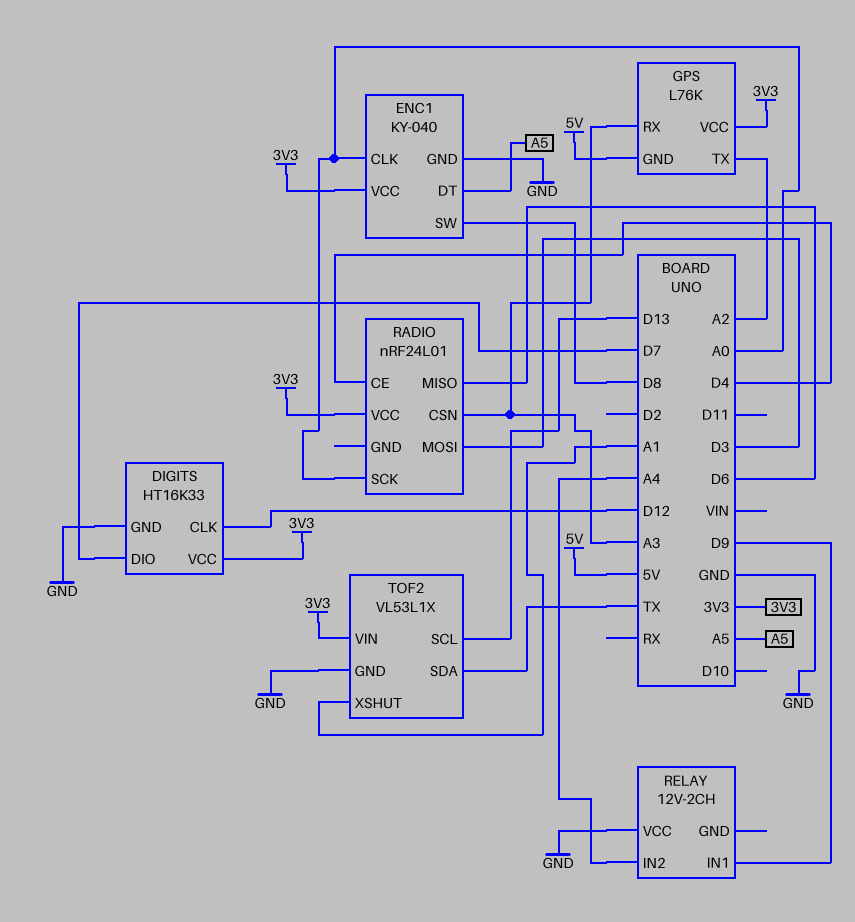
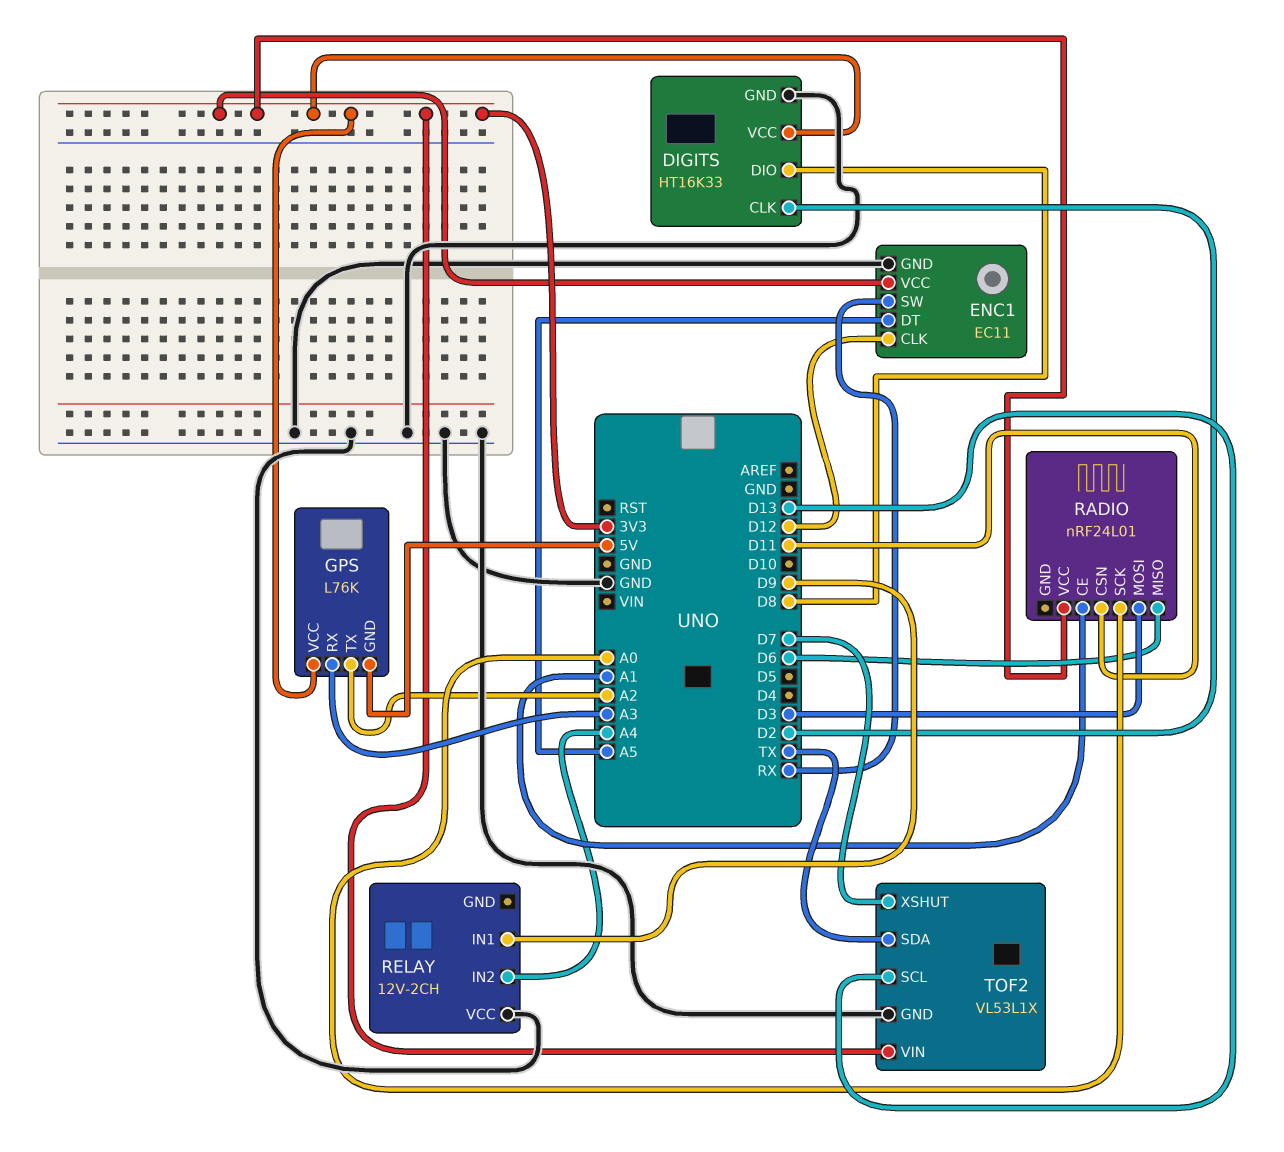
DIGITS pin CLK: D12 -> D2
DIGITS pin DIO: D7 -> D8
ENC1: KY-040 -> EC11
ENC1 pin CLK: A0 -> D12
ENC1 pin SW: D8 -> RX
RADIO pin CE: D4 -> A1
RADIO pin CSN: A3 -> D11
TOF2 pin XSHUT: A1 -> D7

